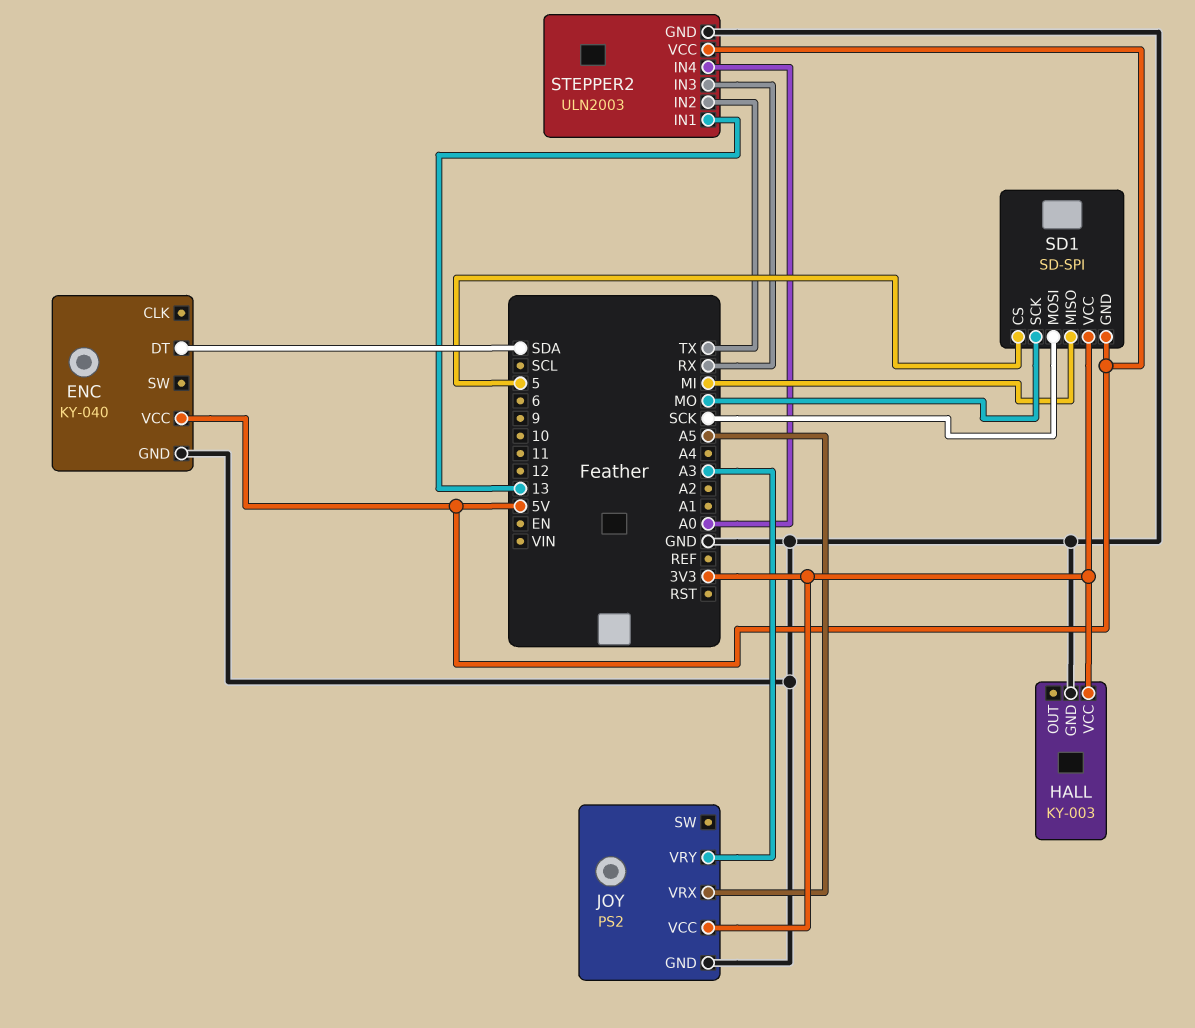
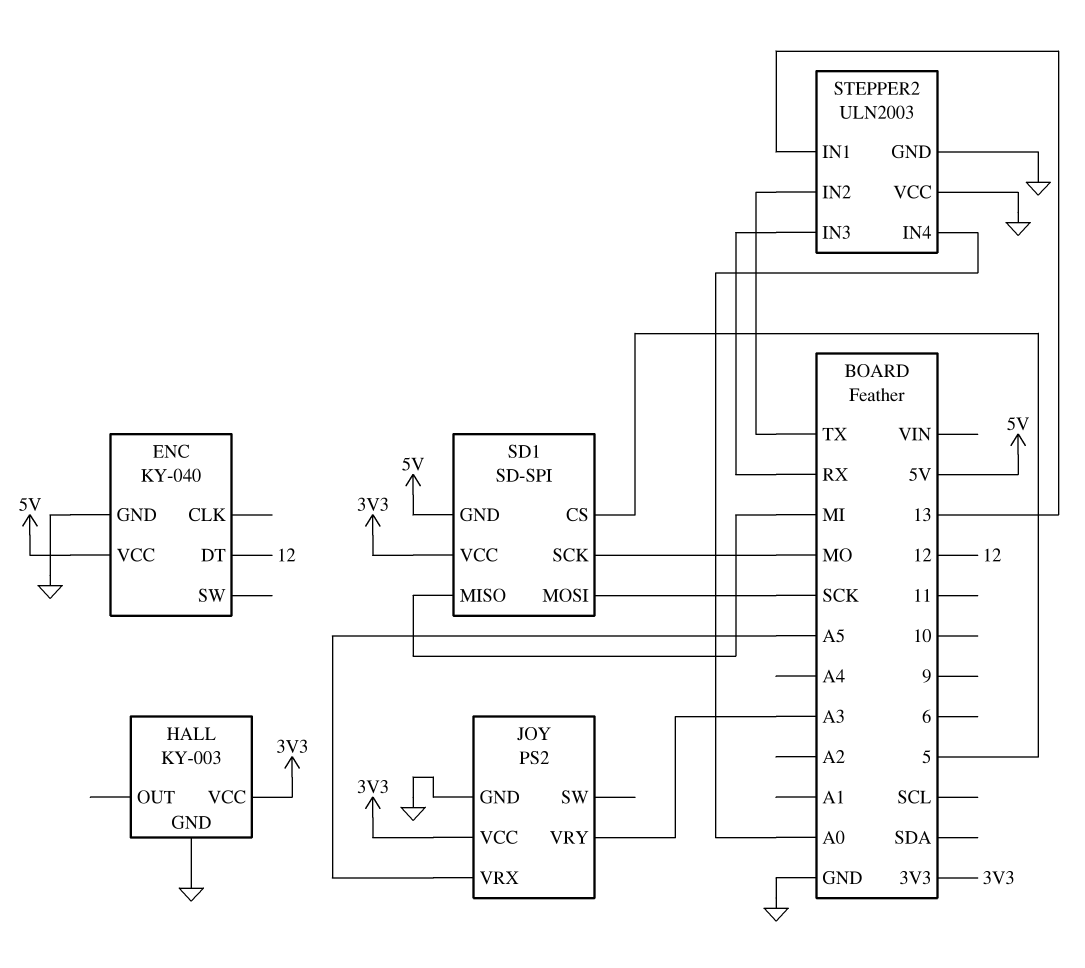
ENC pin DT: SDA -> 12
STEPPER2 pin VCC: 5V -> GND

